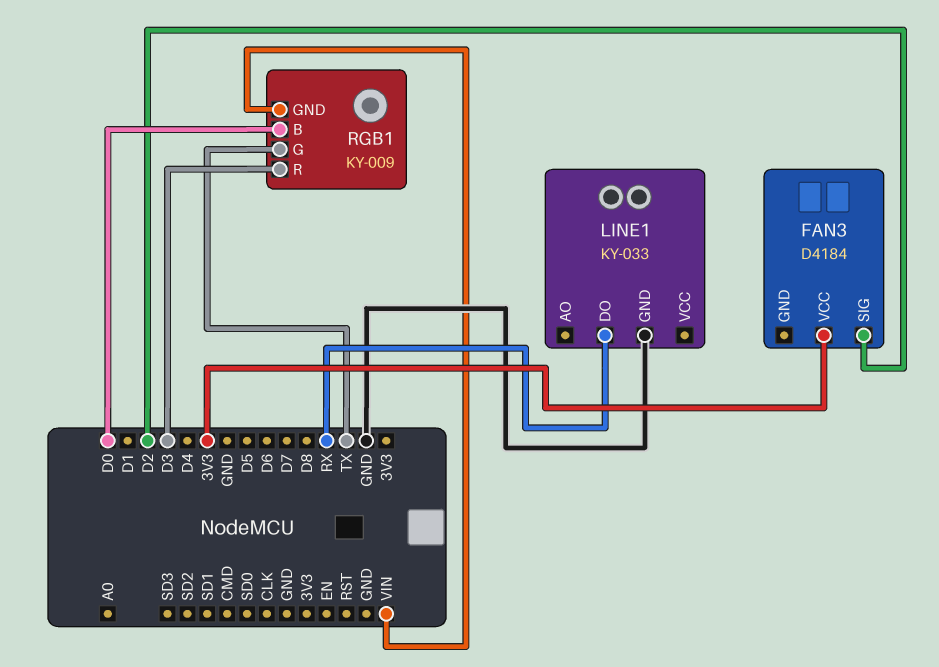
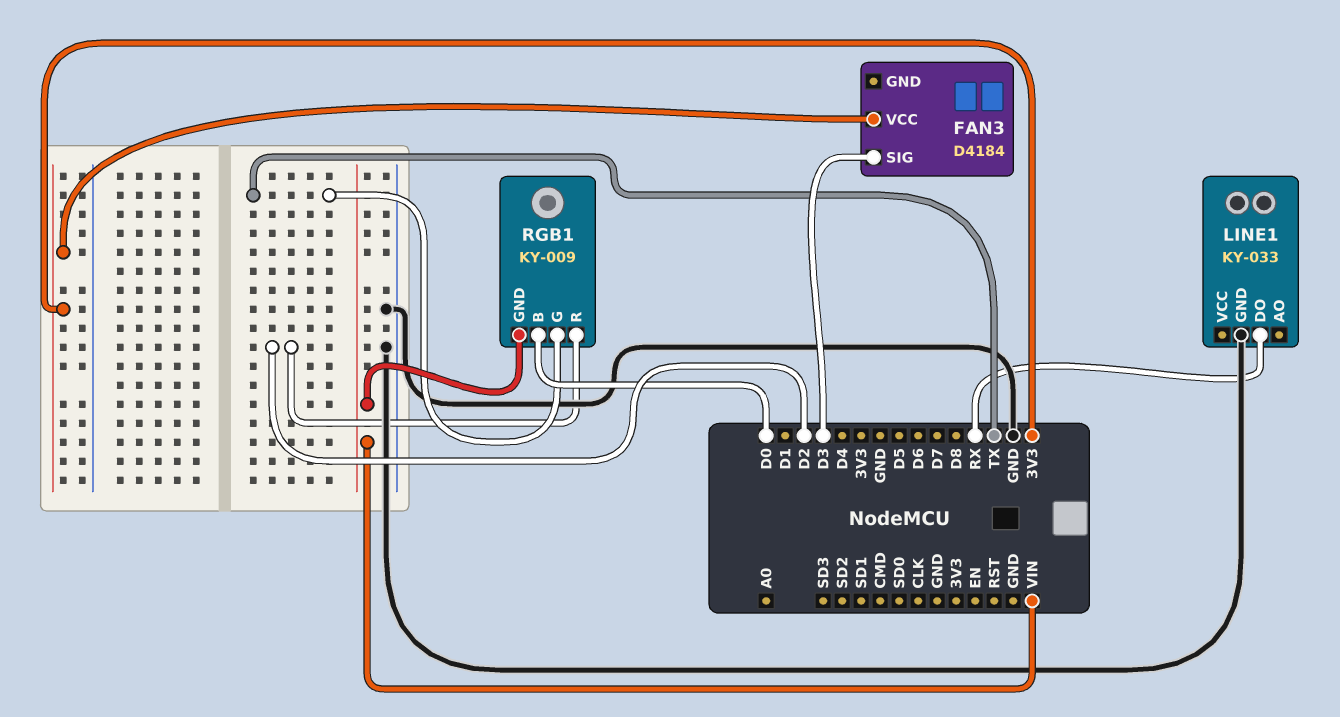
FAN3 pin SIG: D2 -> D3
RGB1 pin R: D3 -> D2

